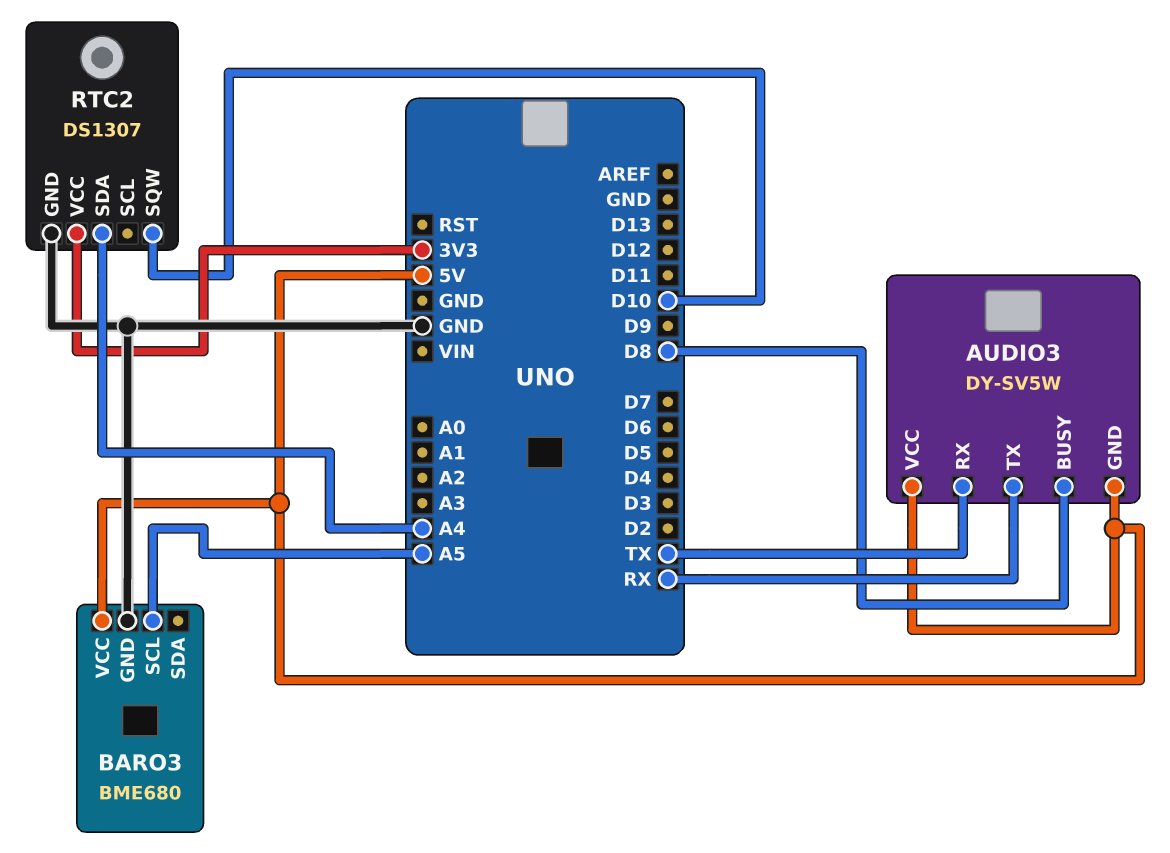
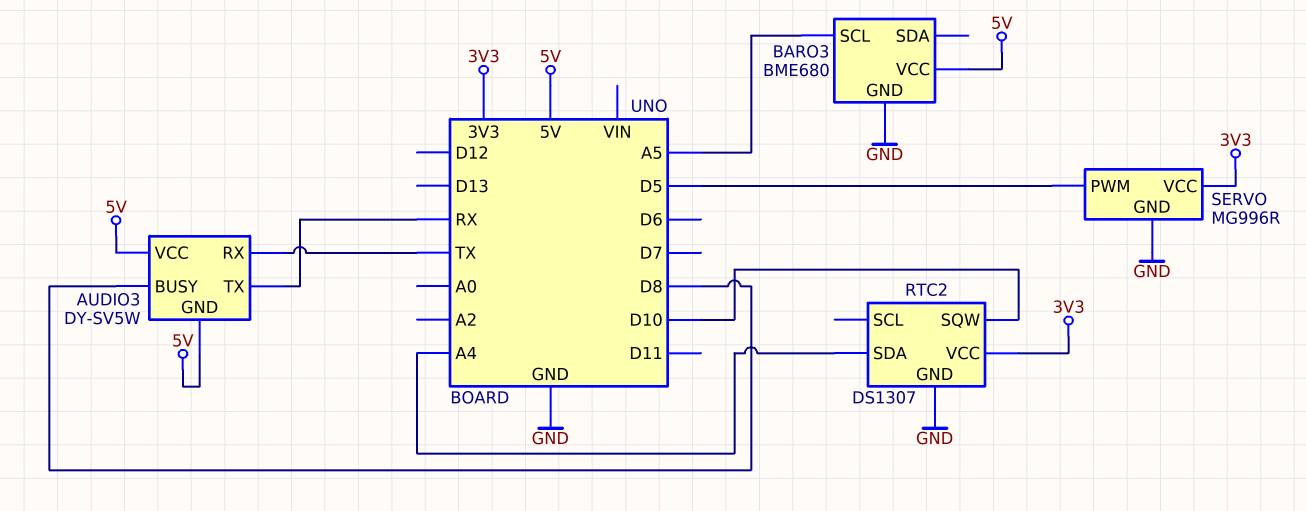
SERVO: none -> MG996R
SERVO pin GND: none -> GND
SERVO pin PWM: none -> D5
SERVO pin VCC: none -> 3V3

